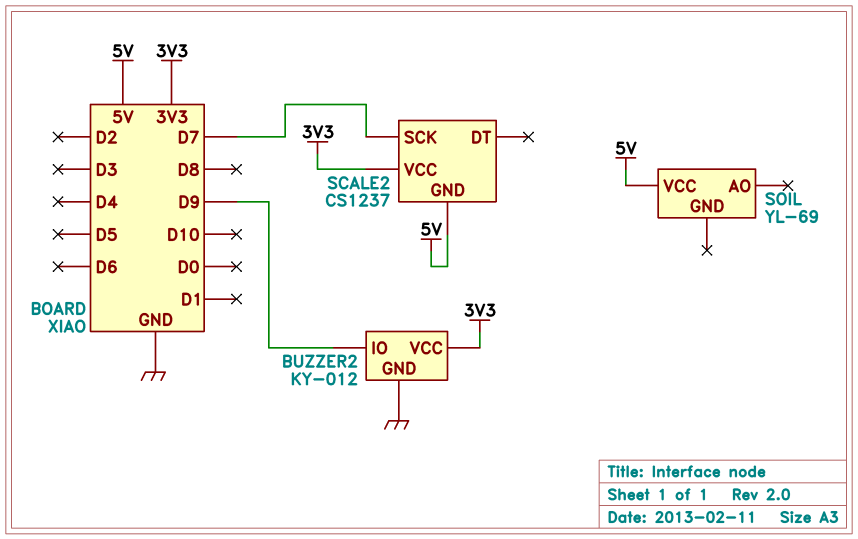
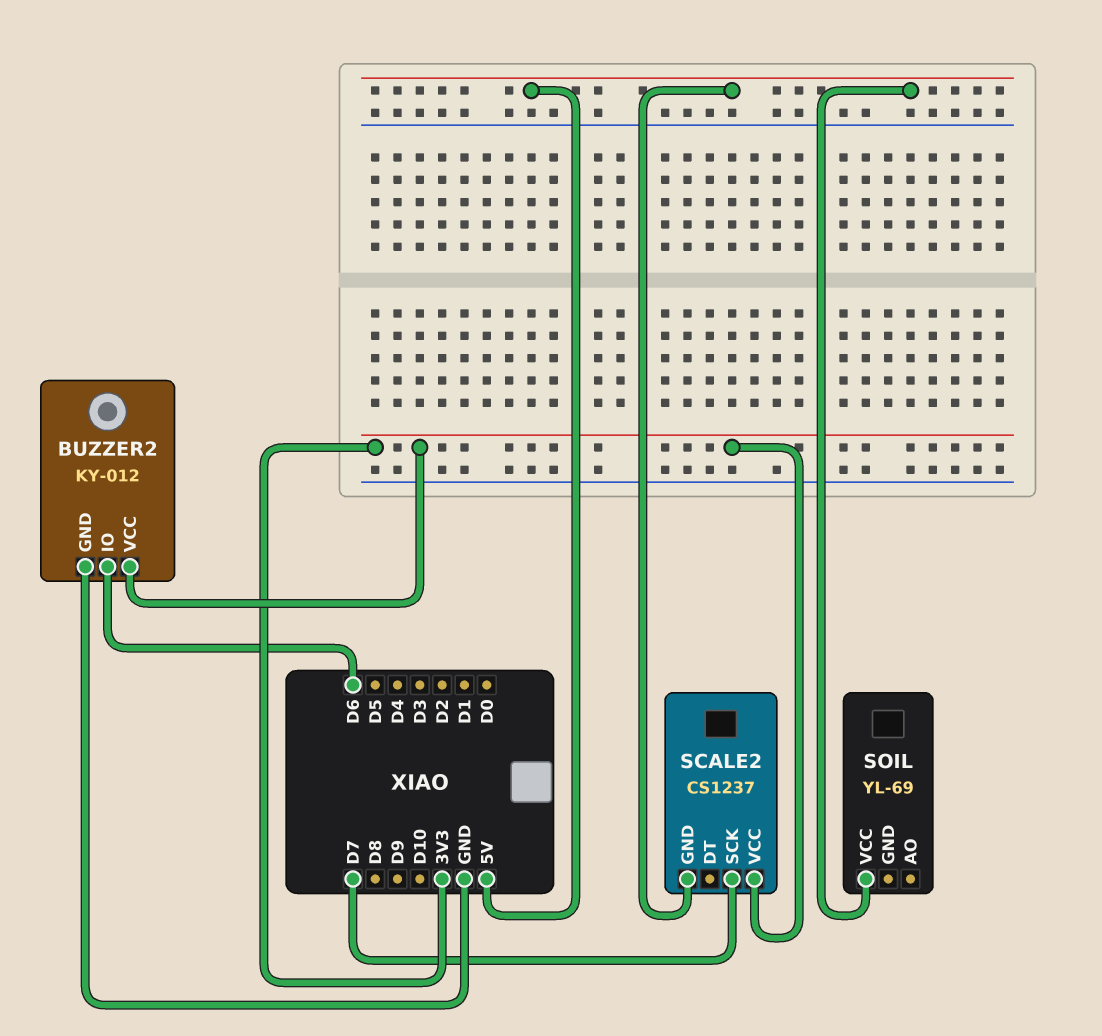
BUZZER2 pin IO: D9 -> D6

